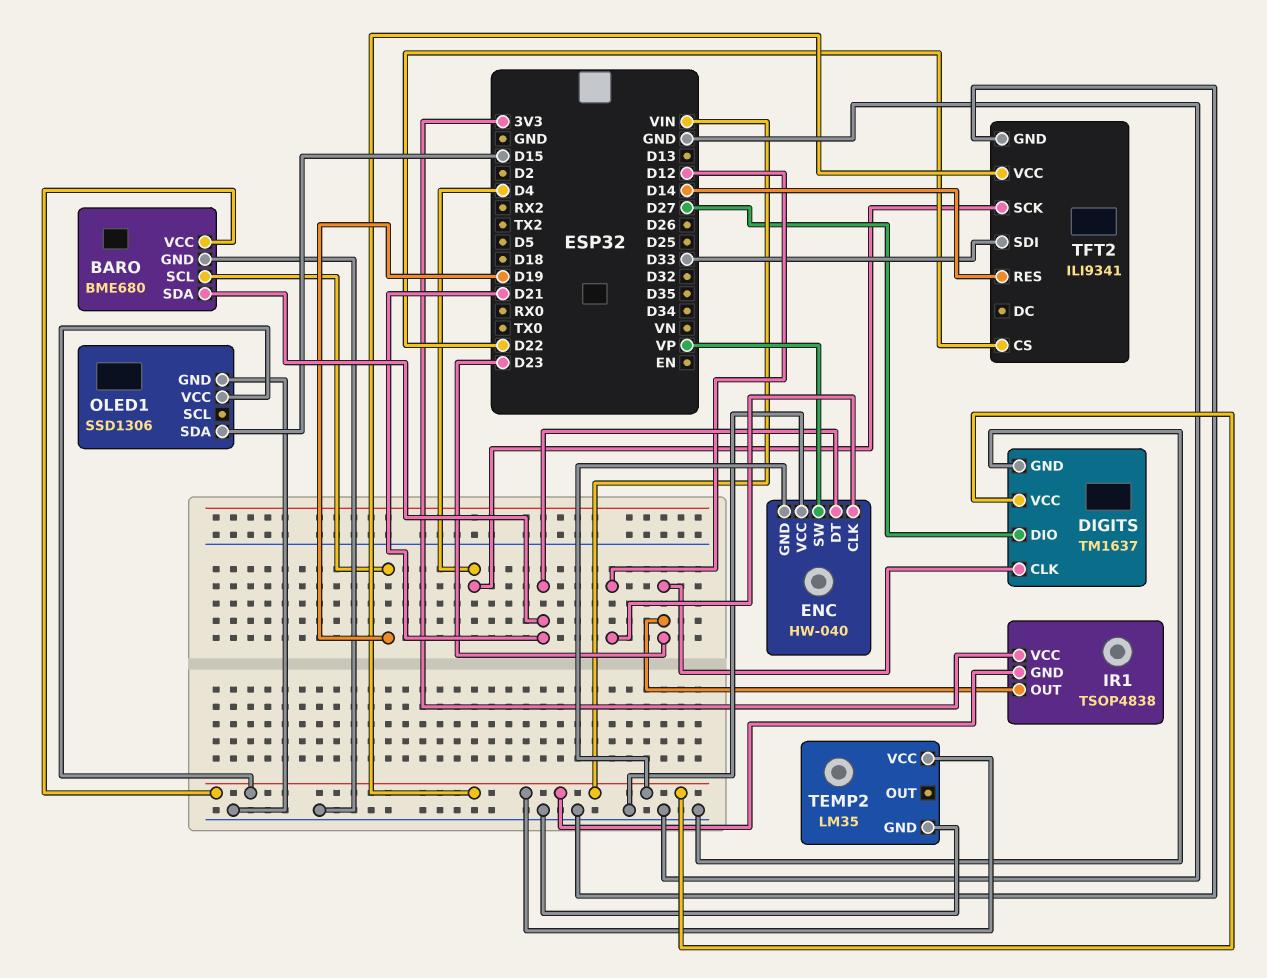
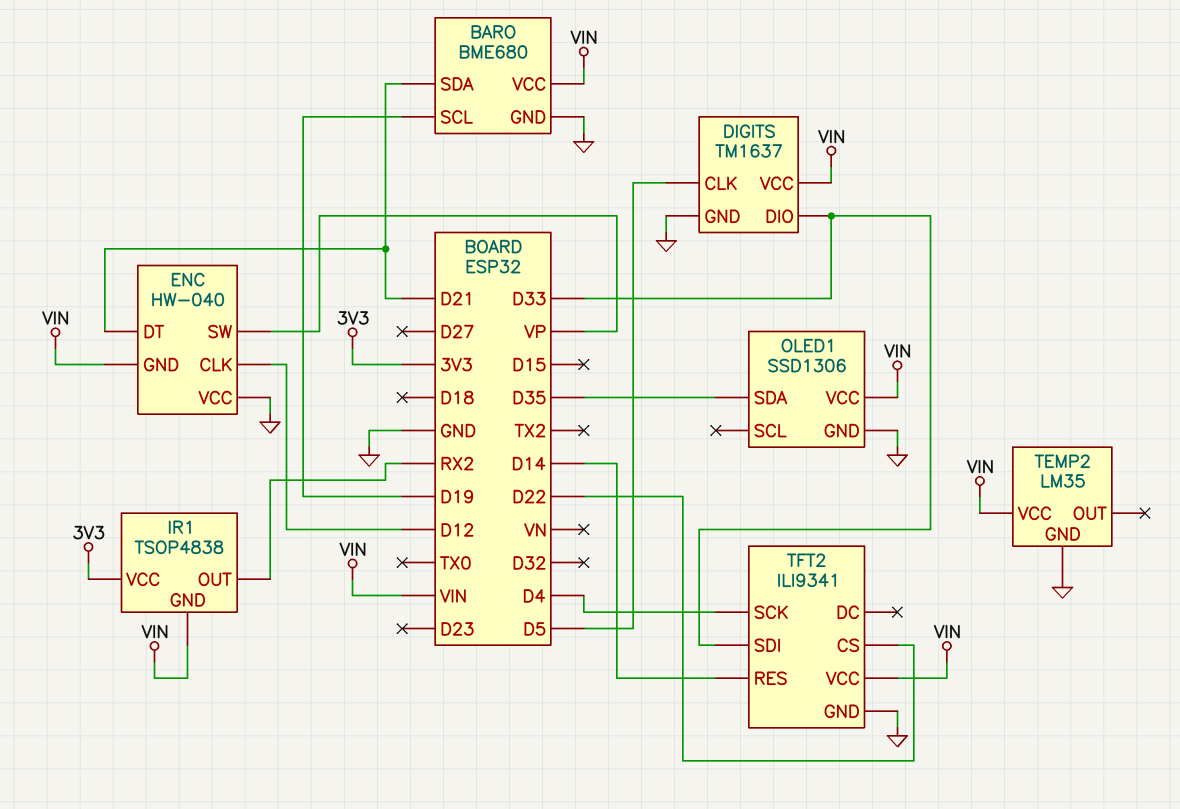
DIGITS pin CLK: D23 -> D5
DIGITS pin DIO: D27 -> D33
IR1 pin OUT: D23 -> RX2
OLED1 pin SDA: D15 -> D35

